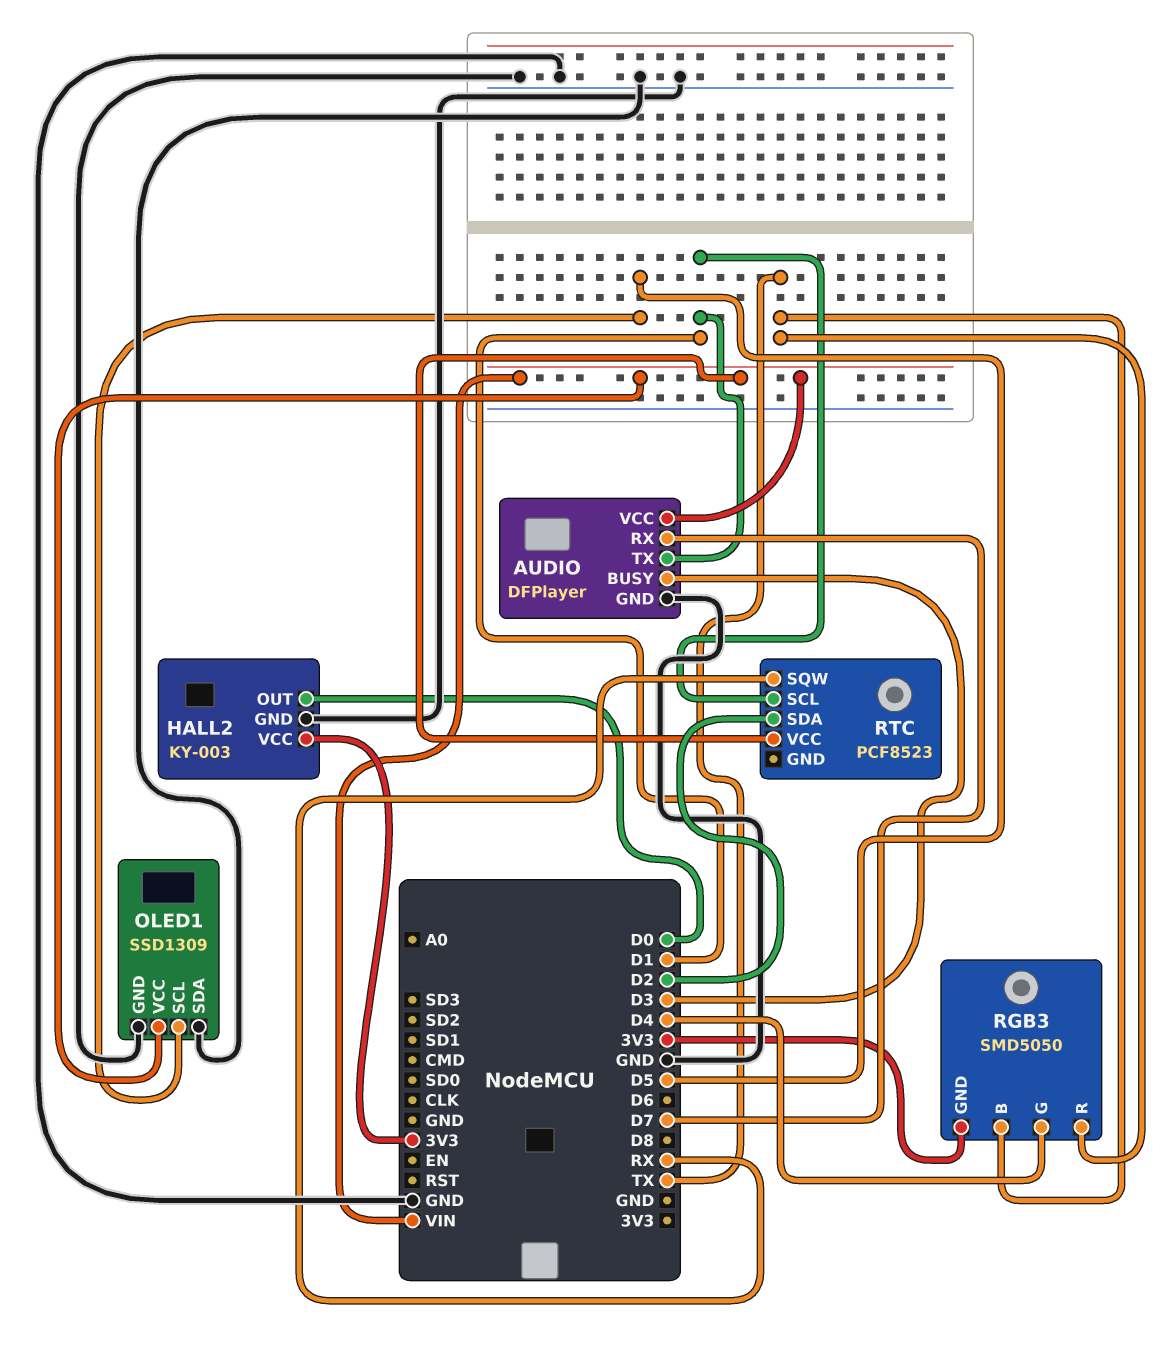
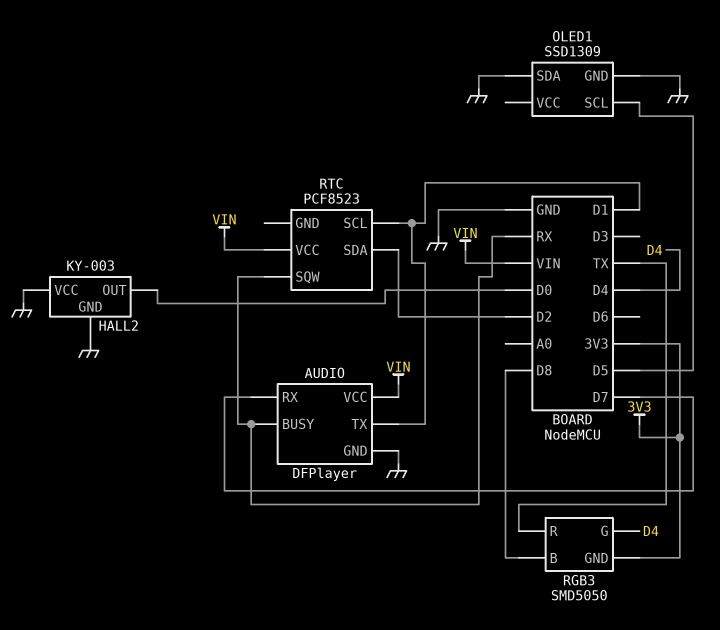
AUDIO pin BUSY: D3 -> RX
HALL2 pin VCC: 3V3 -> GND
OLED1 pin VCC: VIN -> none
RGB3 pin B: TX -> D8

